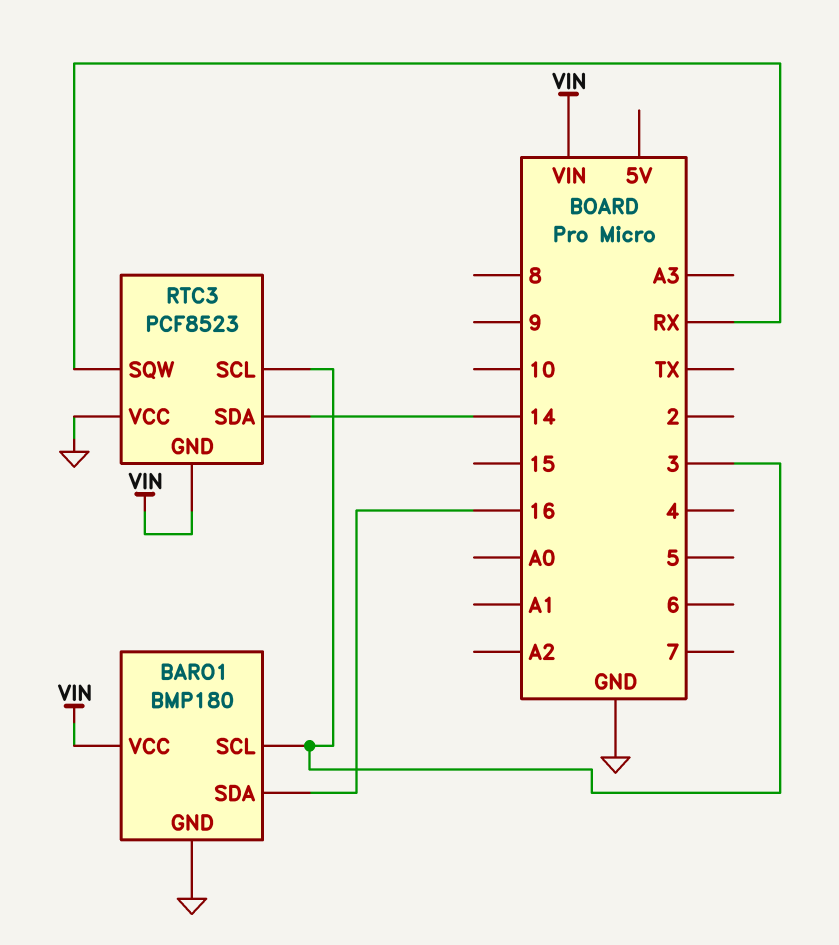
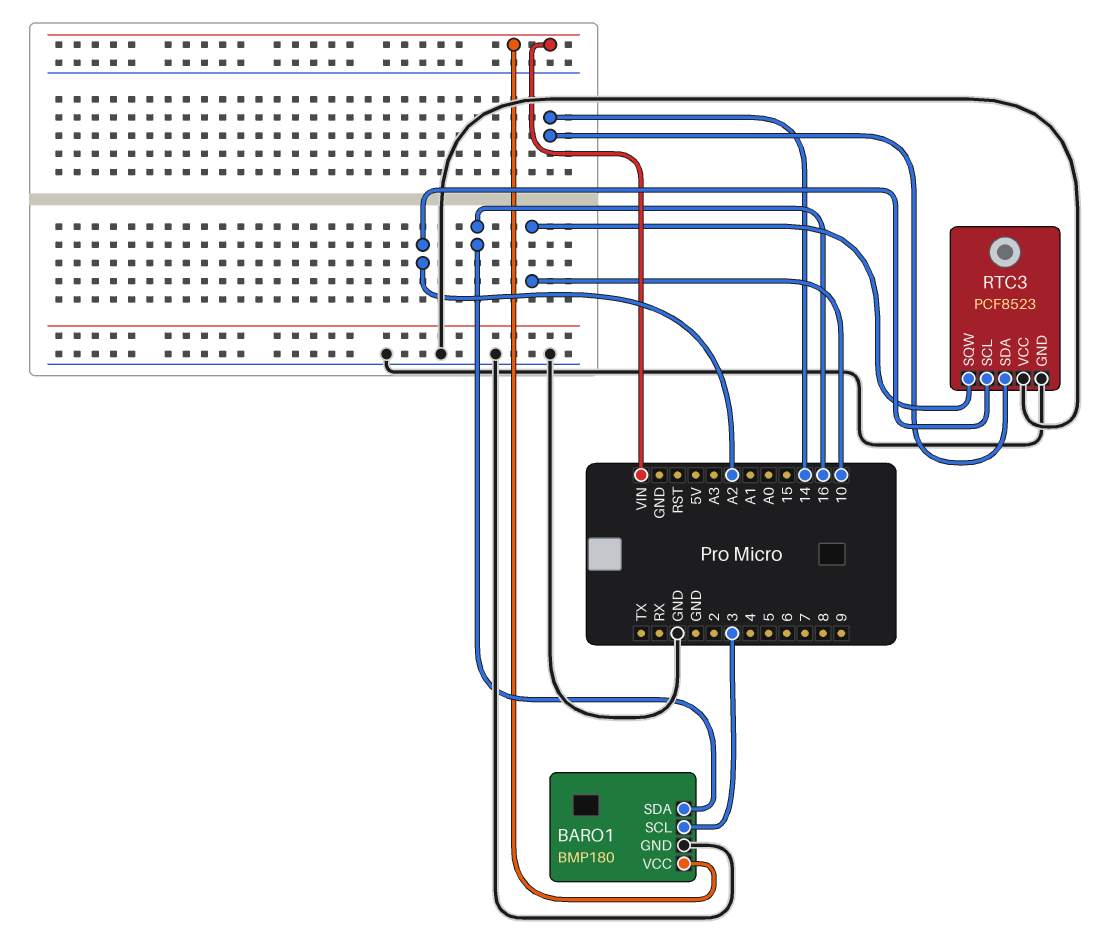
RTC3 pin GND: VIN -> GND
RTC3 pin SCL: 3 -> A2
RTC3 pin SQW: RX -> 10

